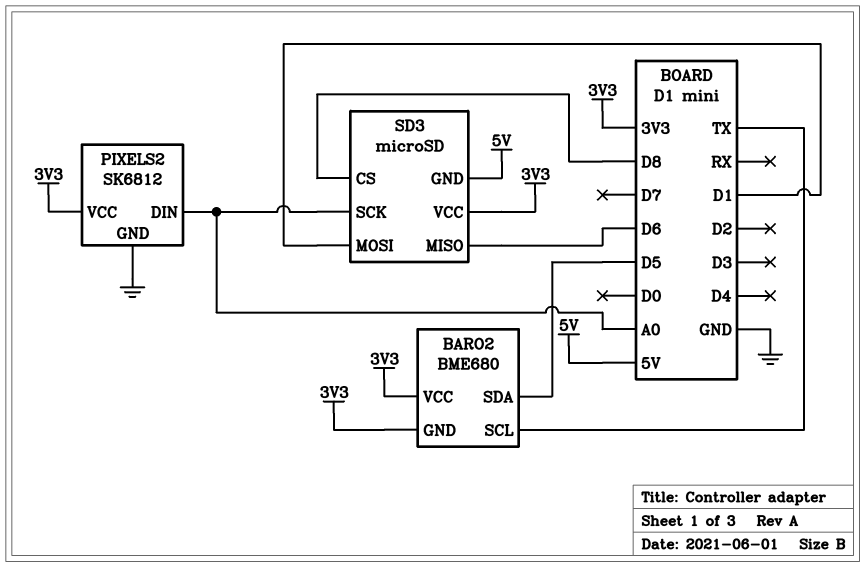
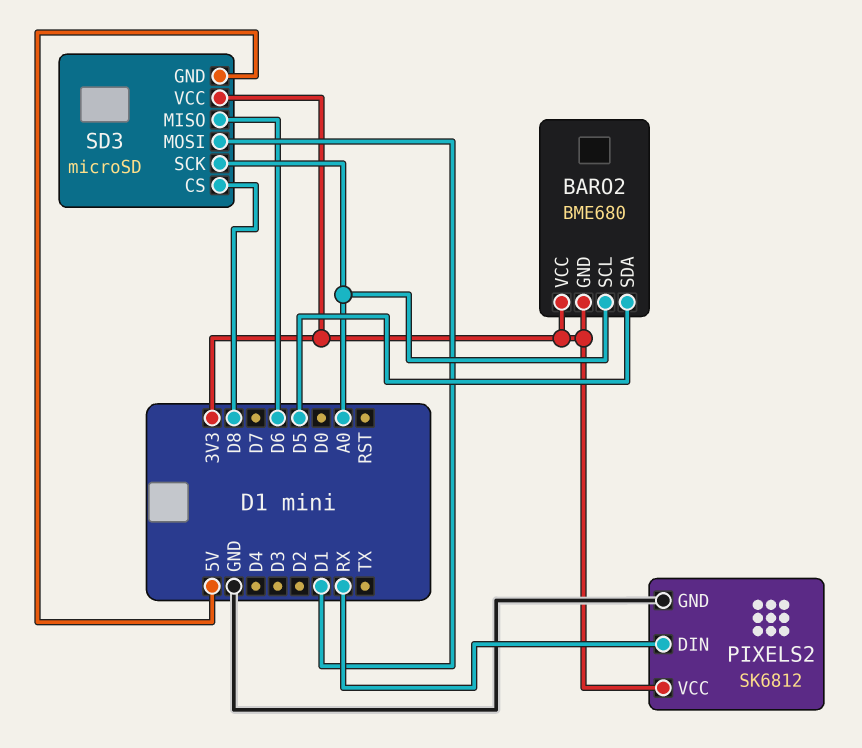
BARO2 pin SCL: TX -> A0
PIXELS2 pin DIN: A0 -> RX

